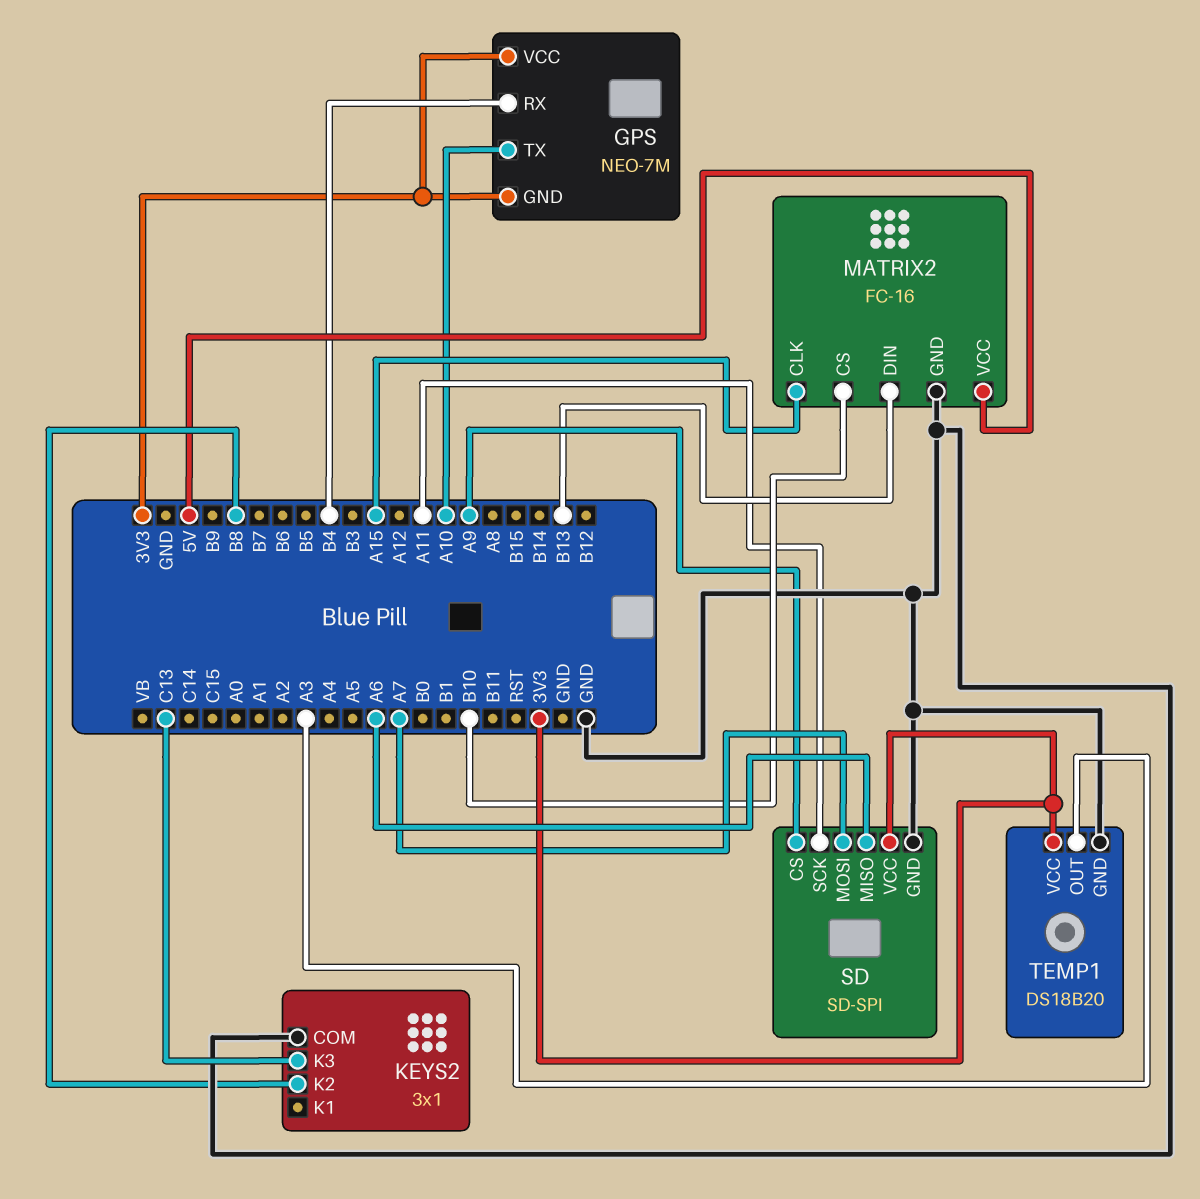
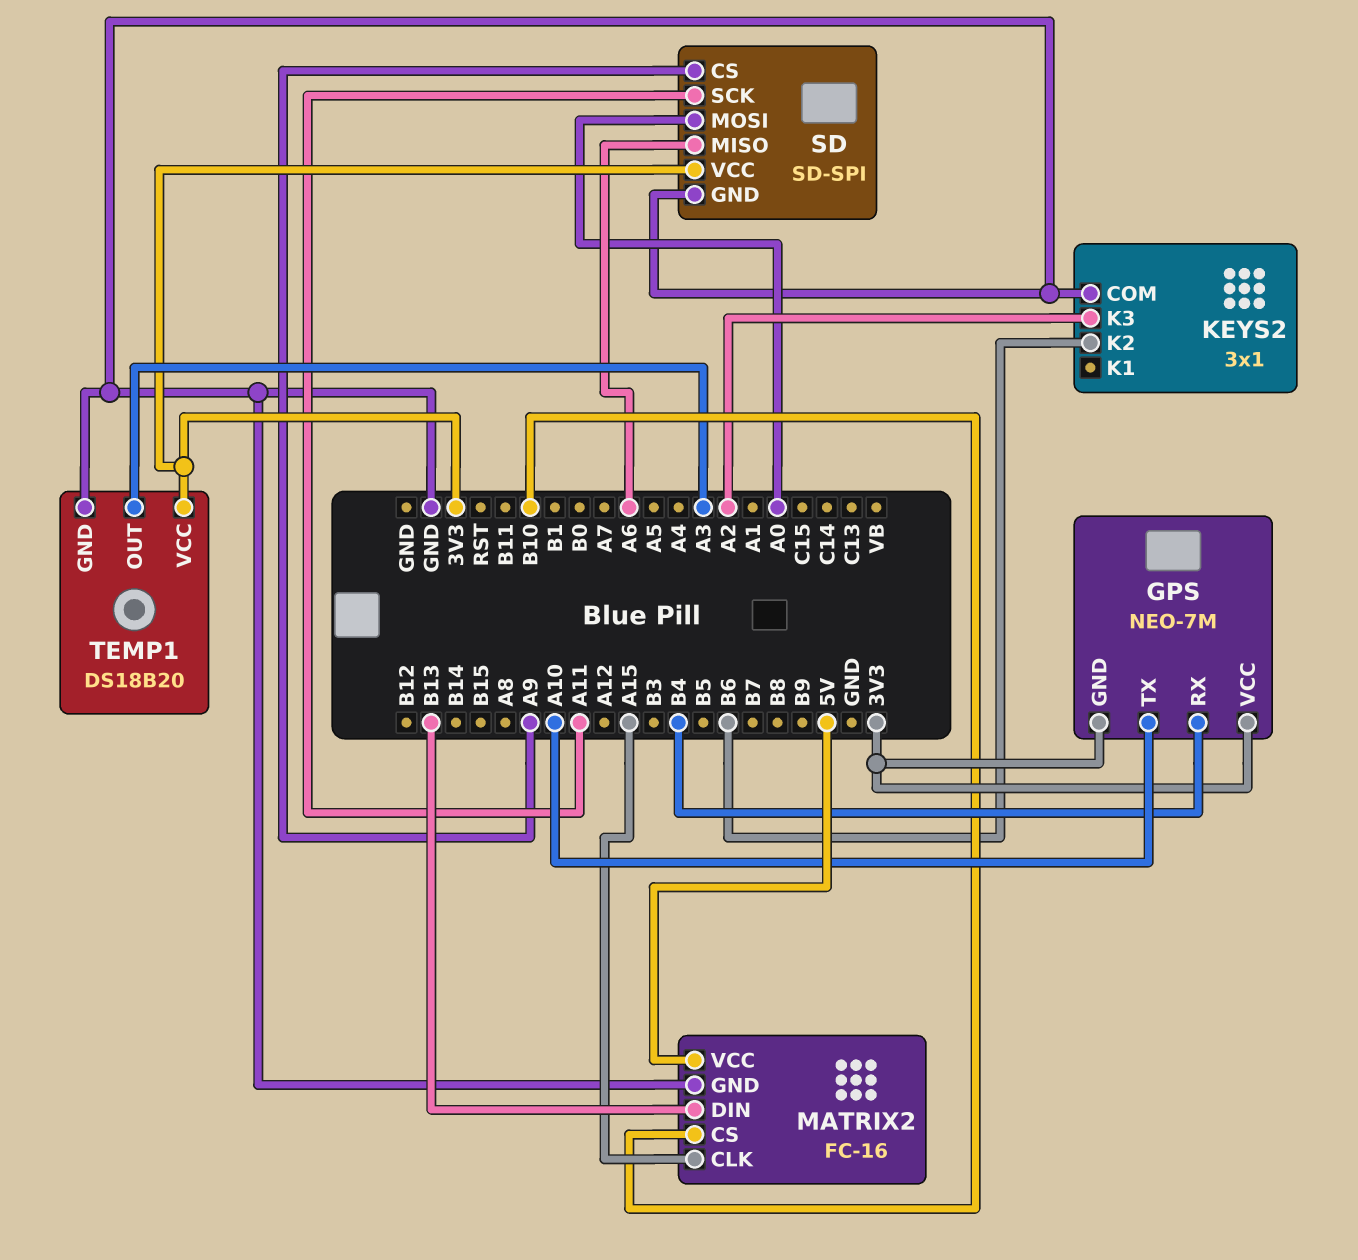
KEYS2 pin K2: B8 -> B6
KEYS2 pin K3: C13 -> A2
SD pin MOSI: A7 -> A0

